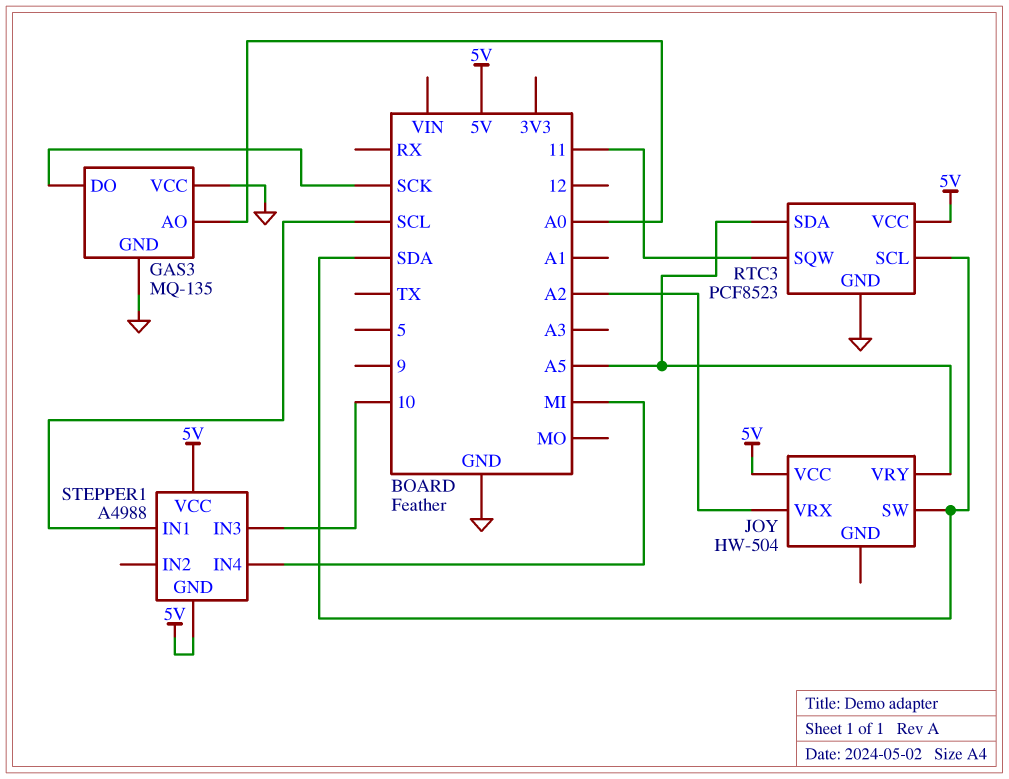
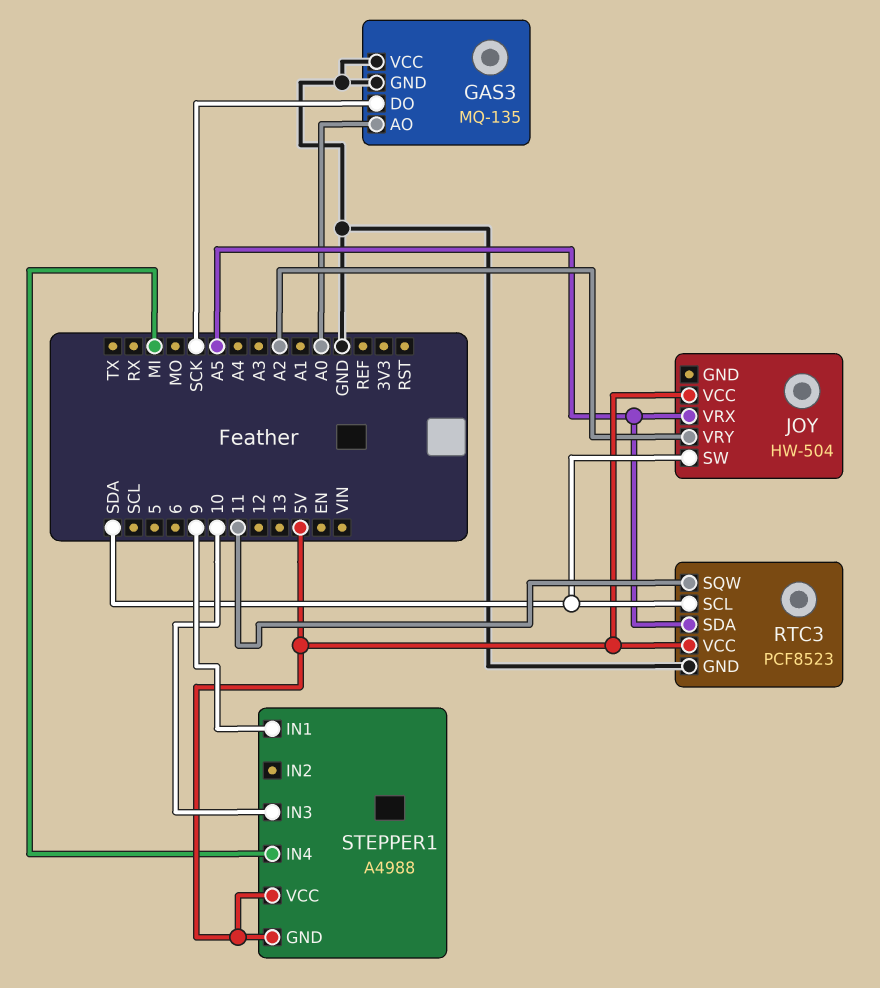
JOY pin VRX: A2 -> A5
JOY pin VRY: A5 -> A2
STEPPER1 pin IN1: SCL -> 9

